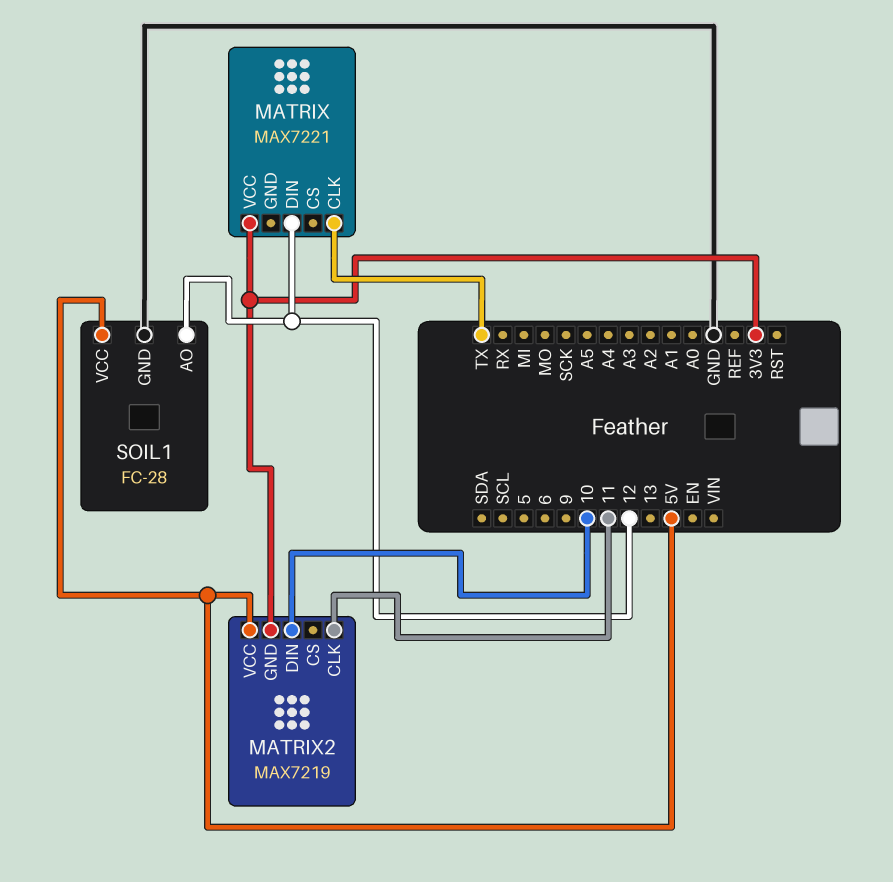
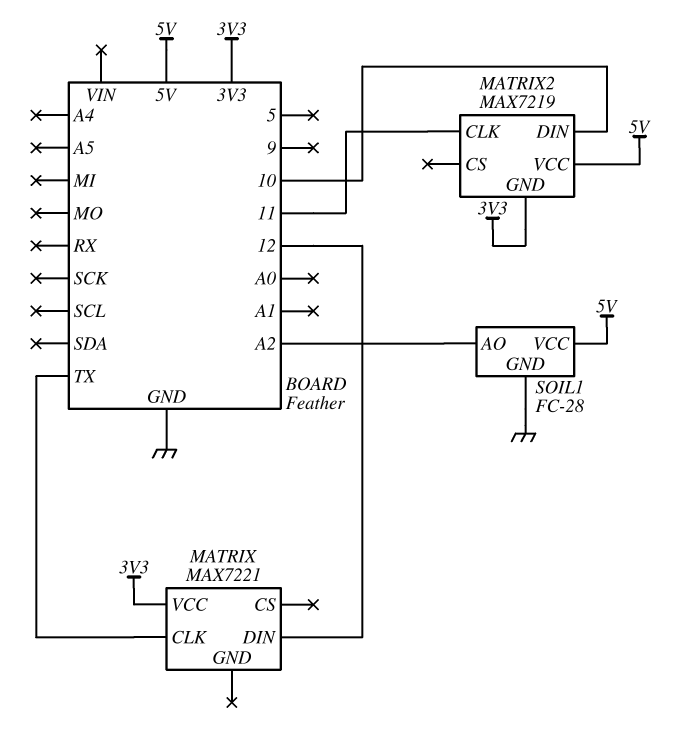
SOIL1 pin AO: 12 -> A2

